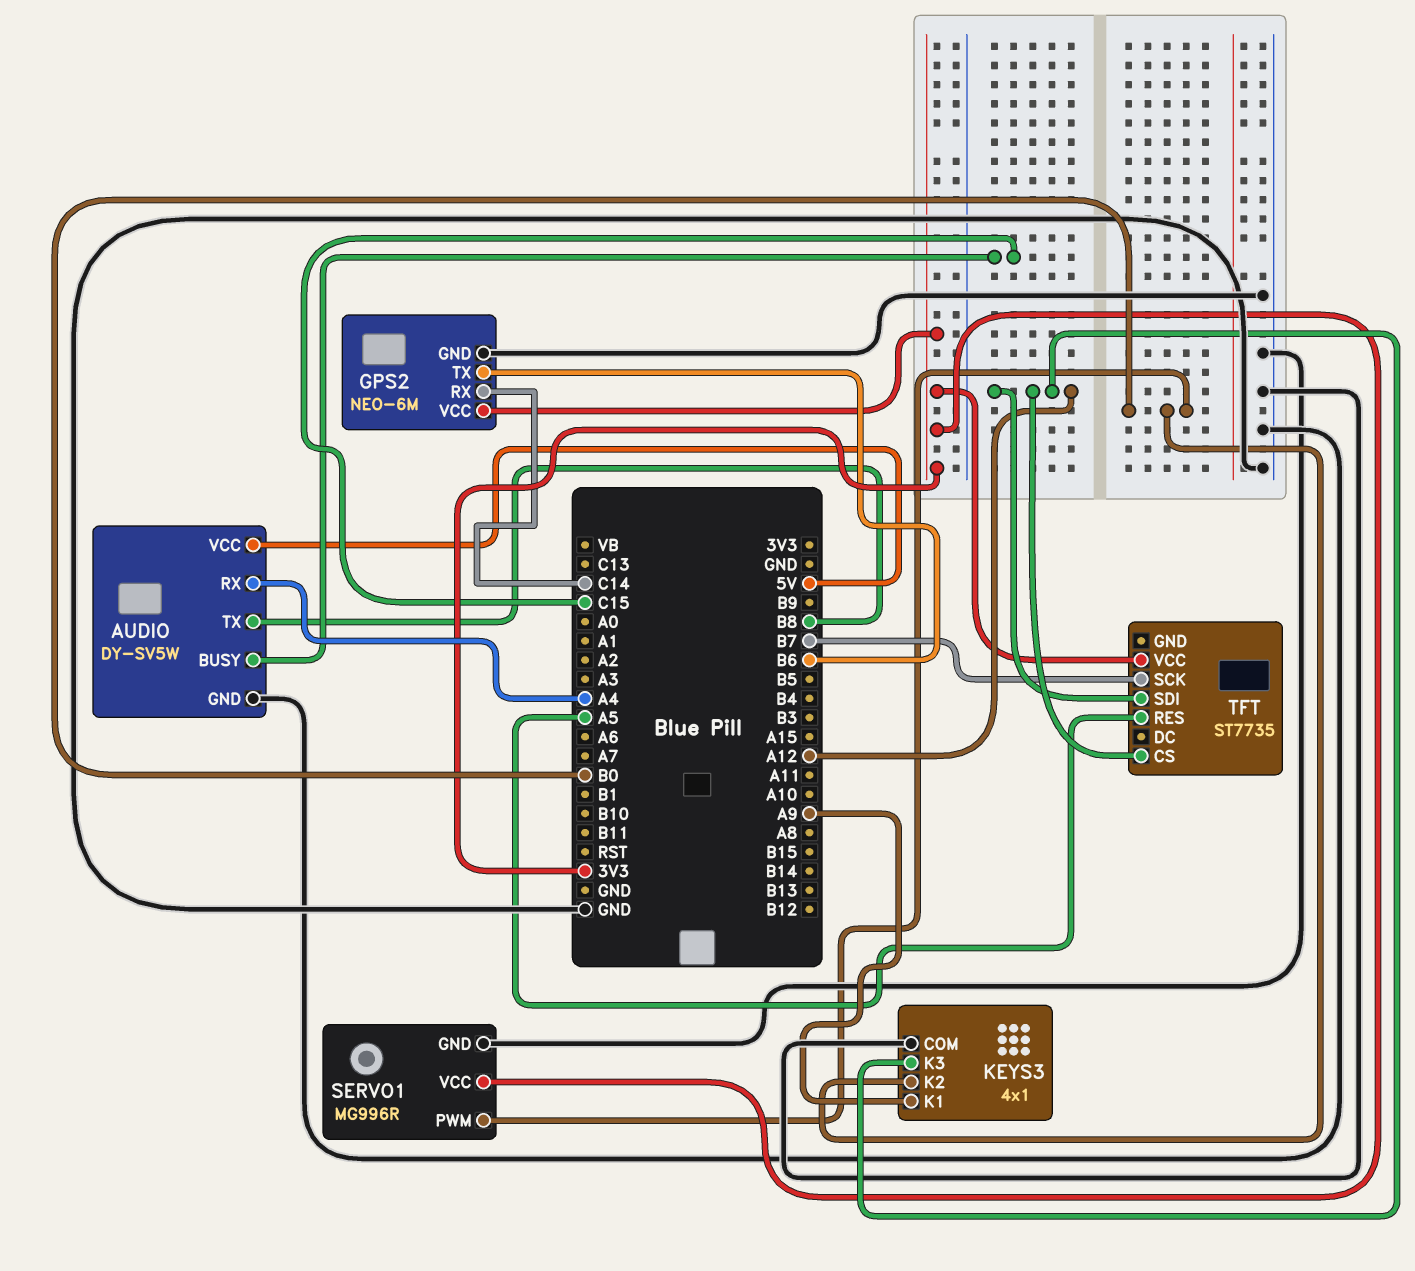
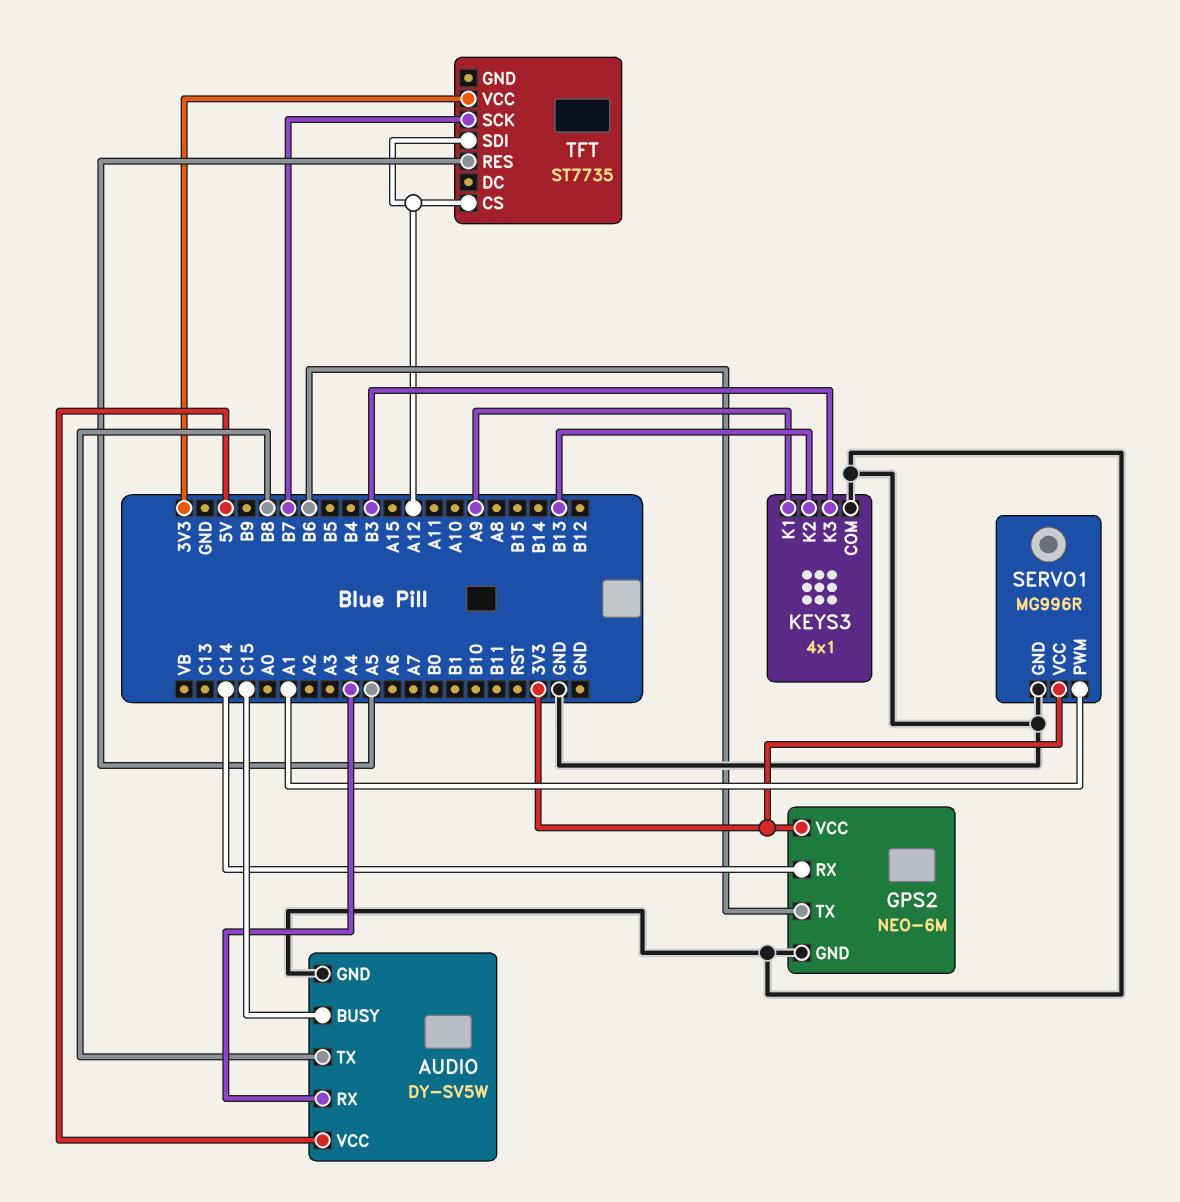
KEYS3 pin K2: B0 -> B13
KEYS3 pin K3: A12 -> B3
SERVO1 pin PWM: B0 -> A1

